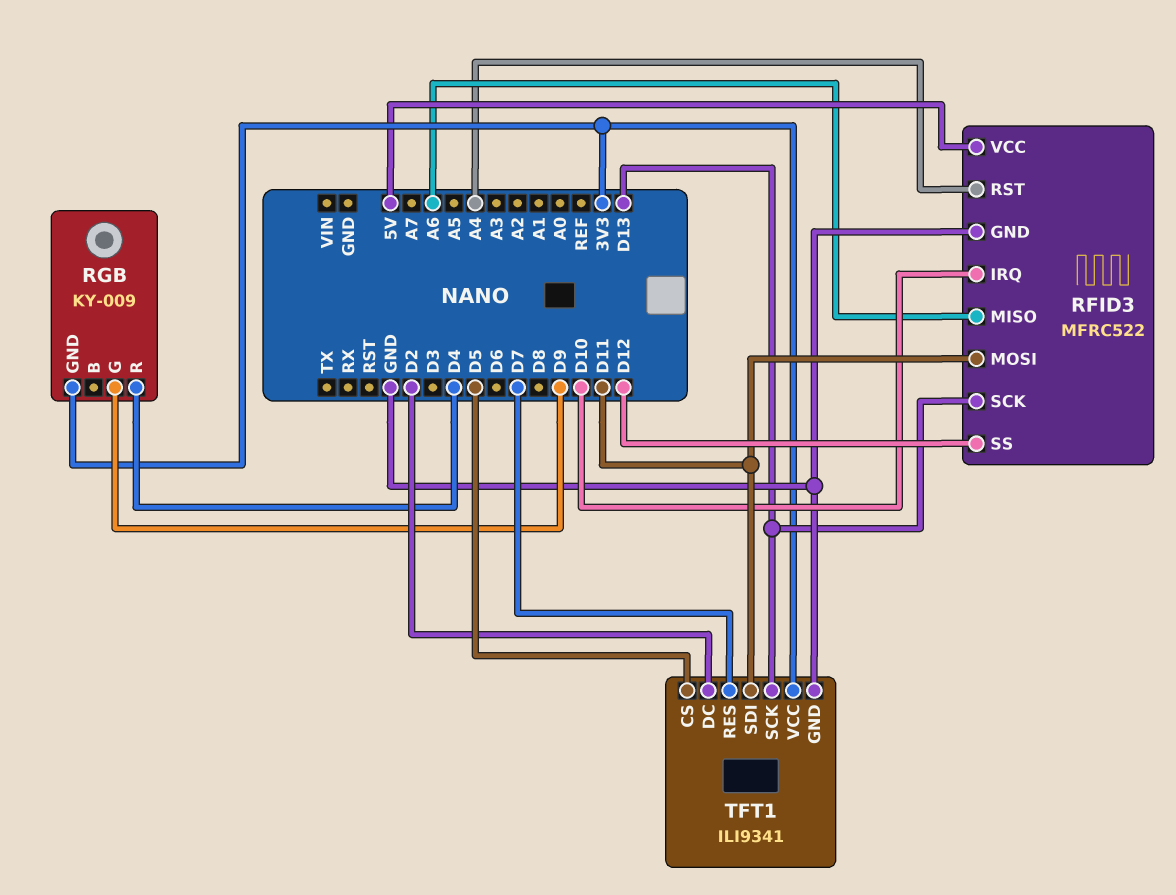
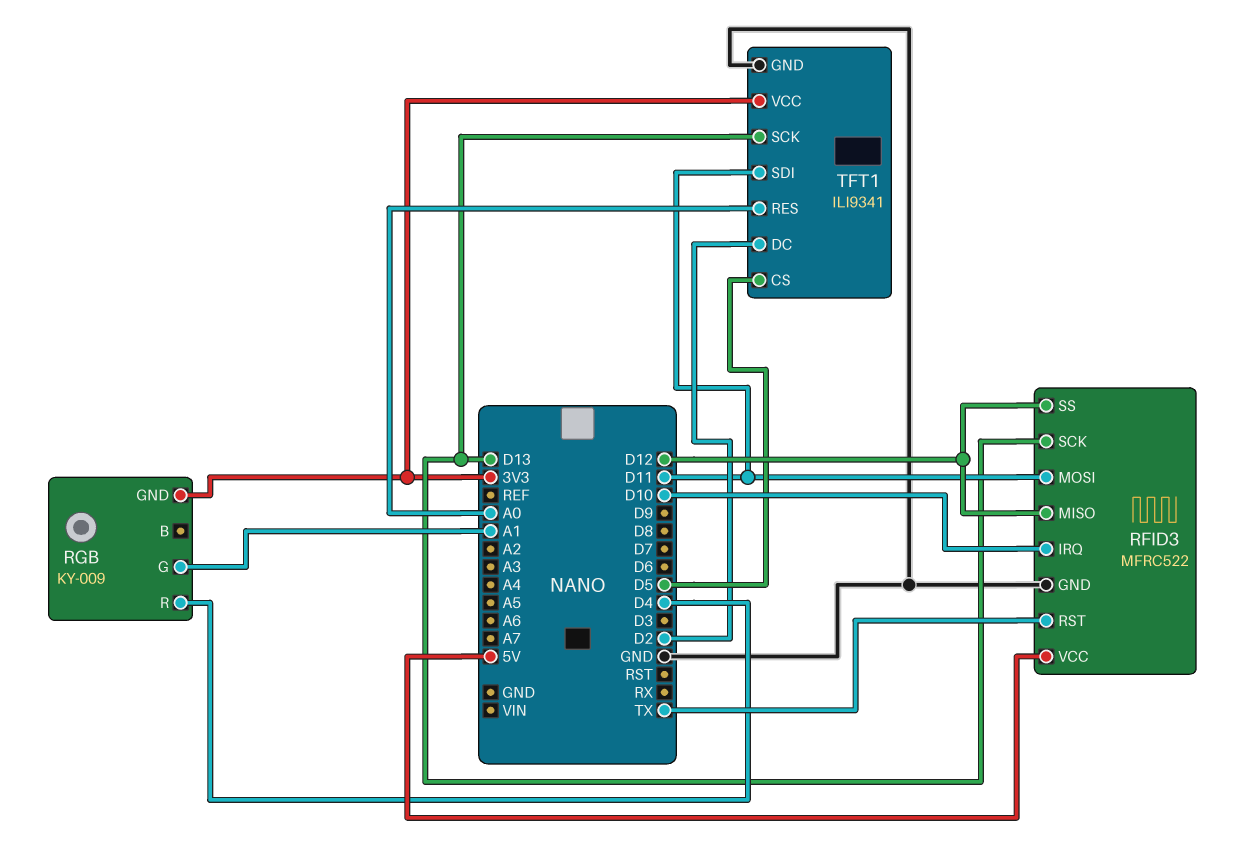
RFID3 pin MISO: A6 -> D12
RFID3 pin RST: A4 -> TX
RGB pin G: D9 -> A1
TFT1 pin RES: D7 -> A0

